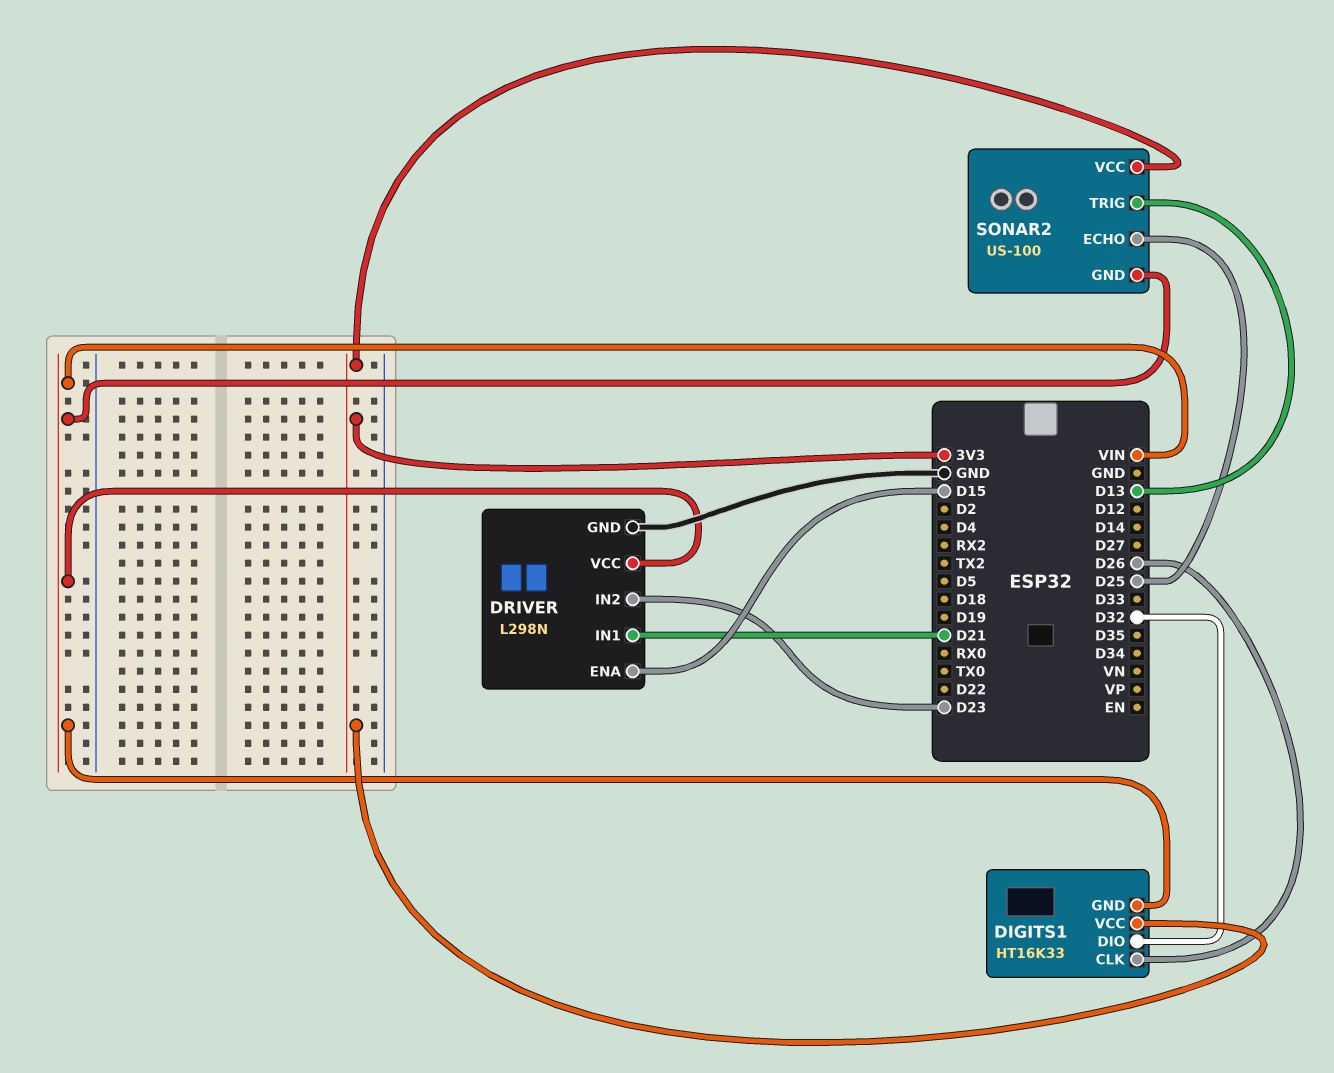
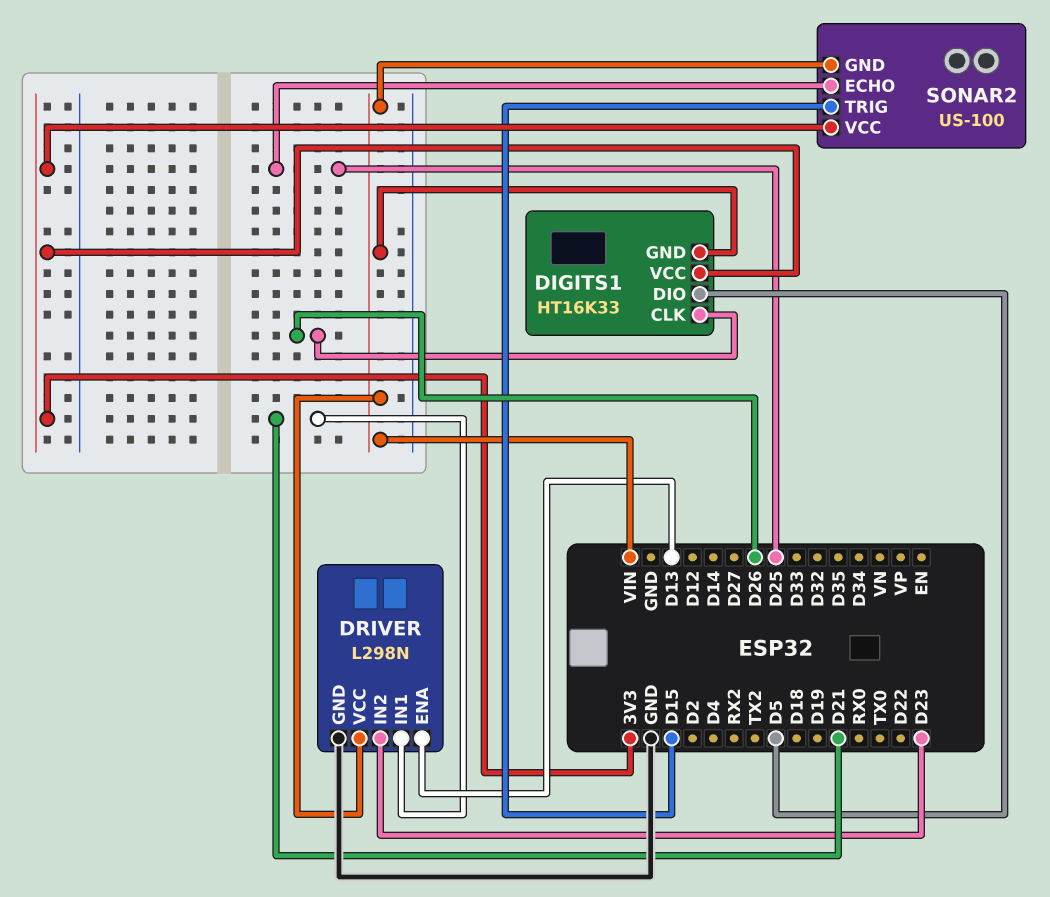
DIGITS1 pin DIO: D32 -> D5
DRIVER pin ENA: D15 -> D13
SONAR2 pin TRIG: D13 -> D15

